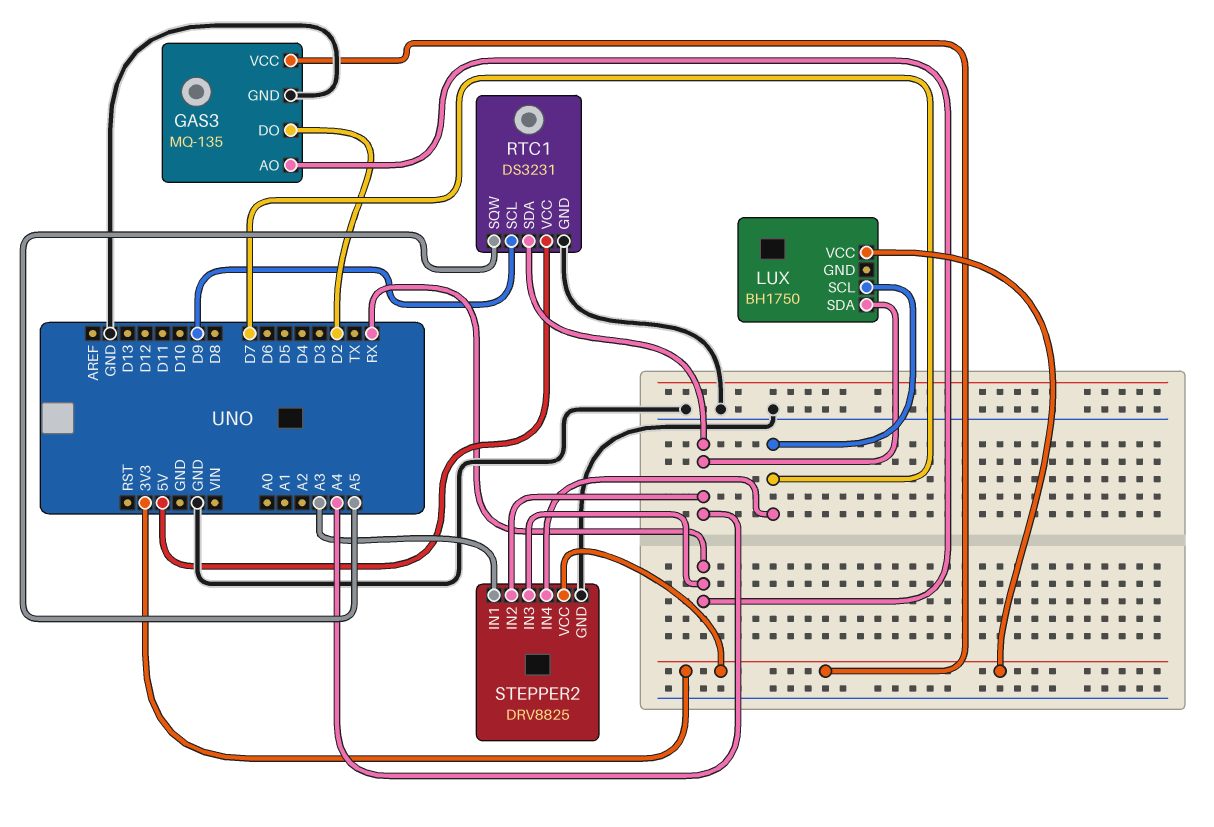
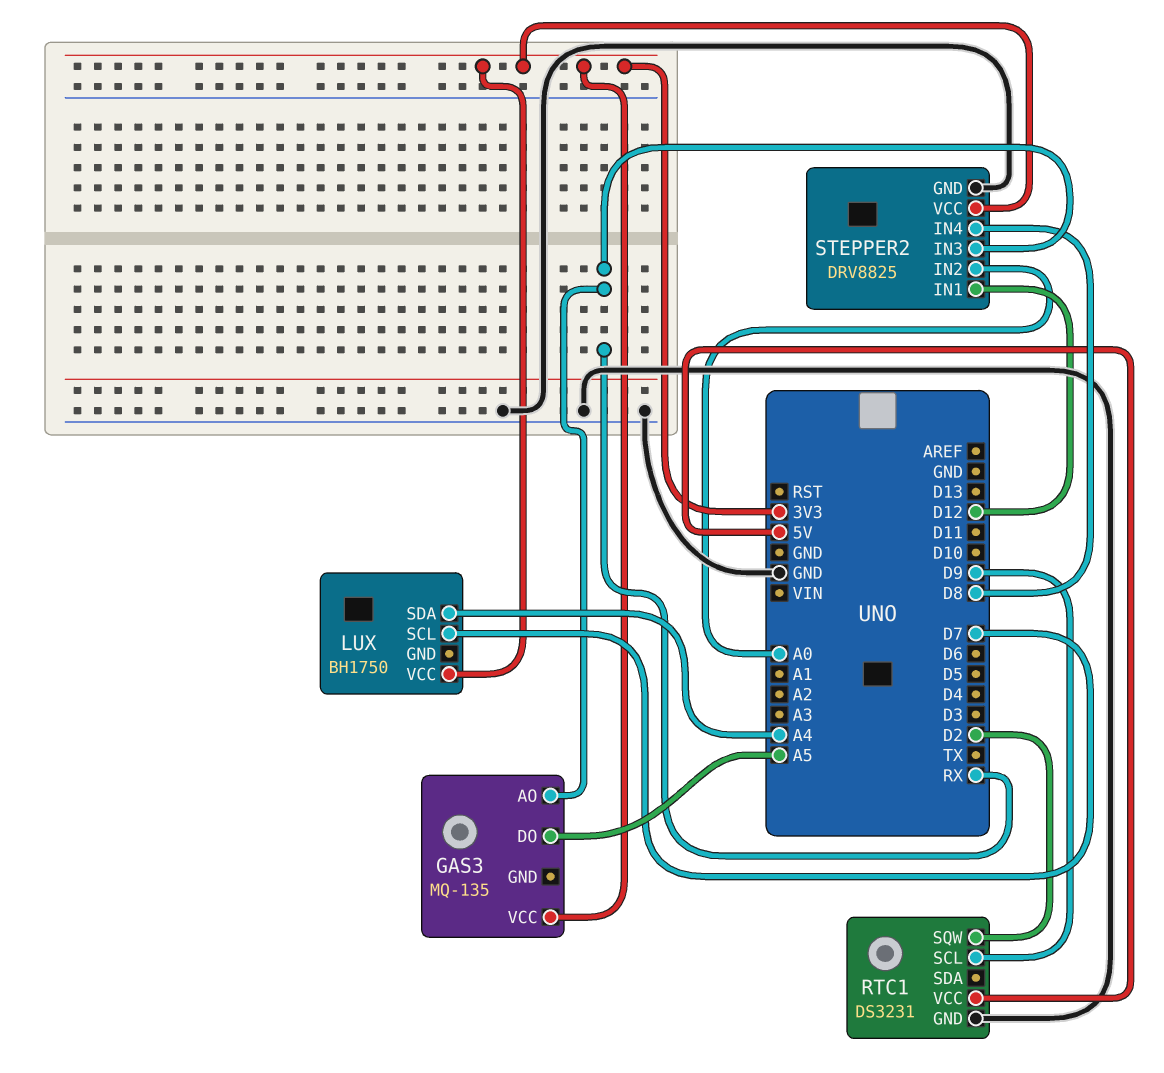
GAS3 pin DO: D2 -> A5
GAS3 pin GND: GND -> none
RTC1 pin SDA: A4 -> none
RTC1 pin SQW: A5 -> D2
STEPPER2 pin IN1: A3 -> D12
STEPPER2 pin IN2: A4 -> A0
STEPPER2 pin IN4: D7 -> D8

